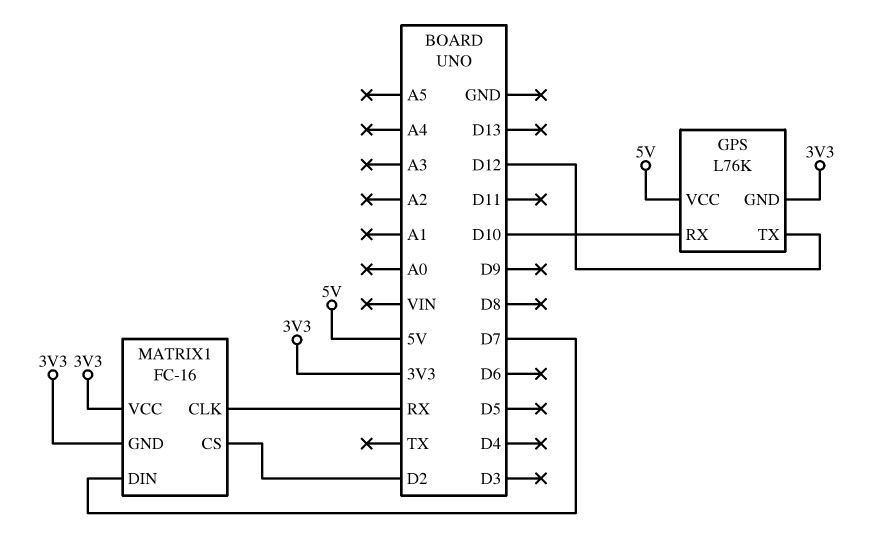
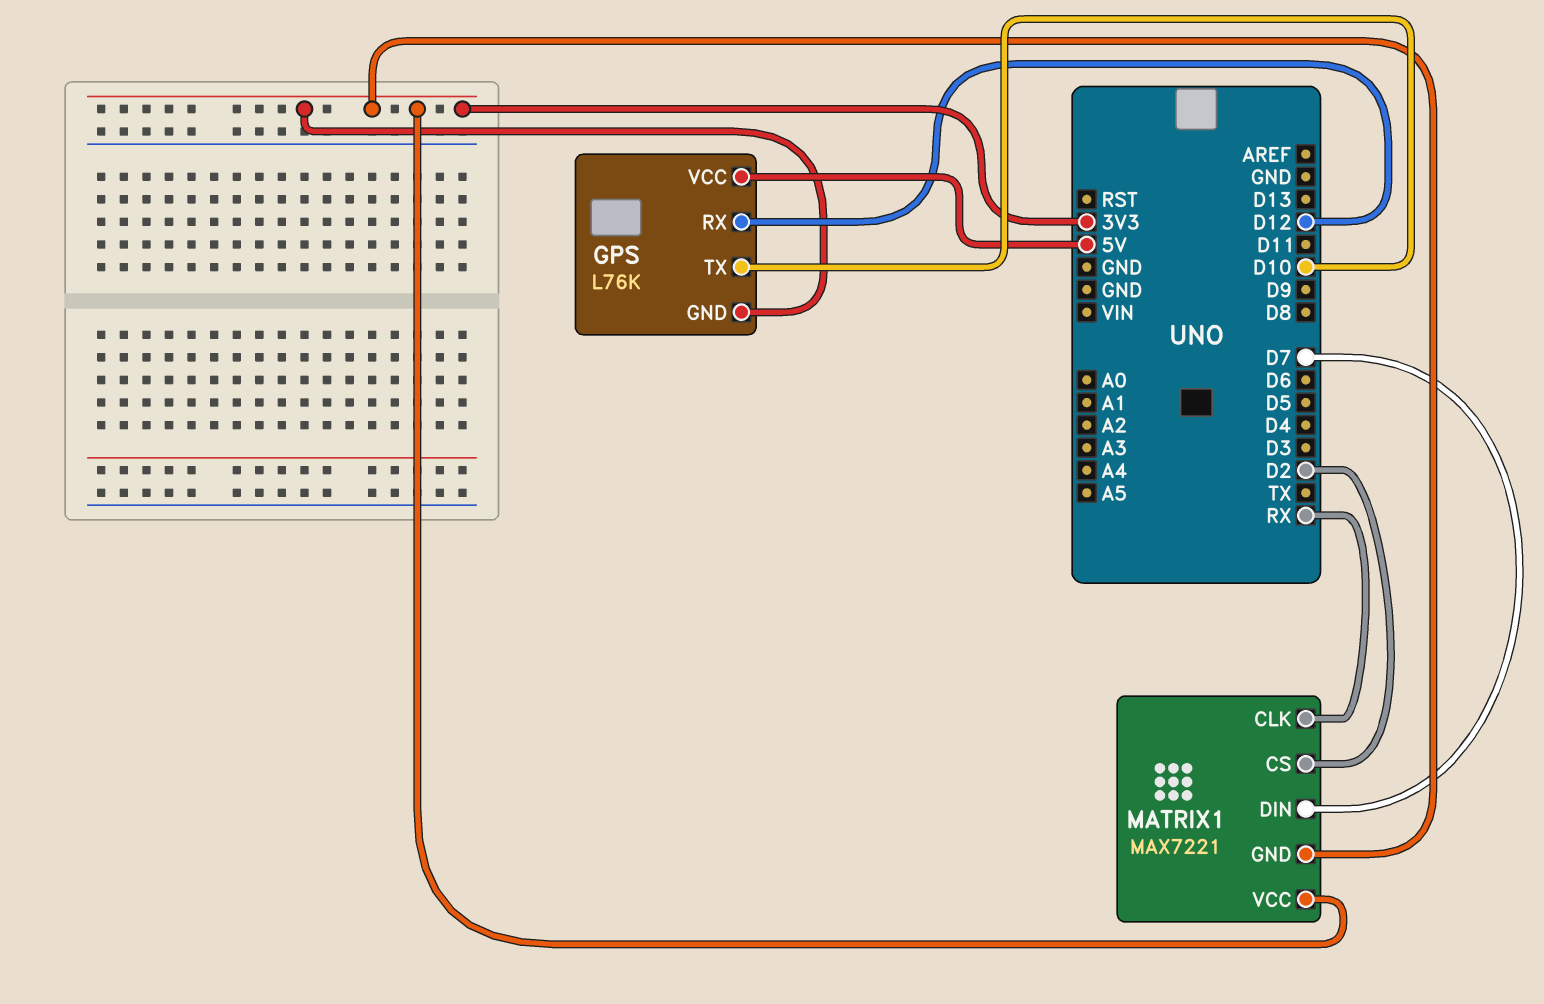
GPS pin RX: D10 -> D12
GPS pin TX: D12 -> D10
MATRIX1: FC-16 -> MAX7221

